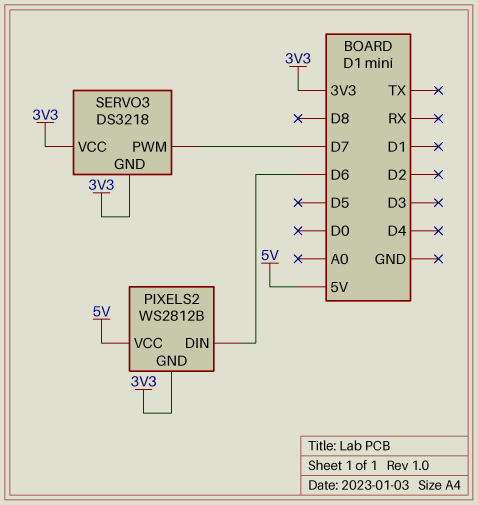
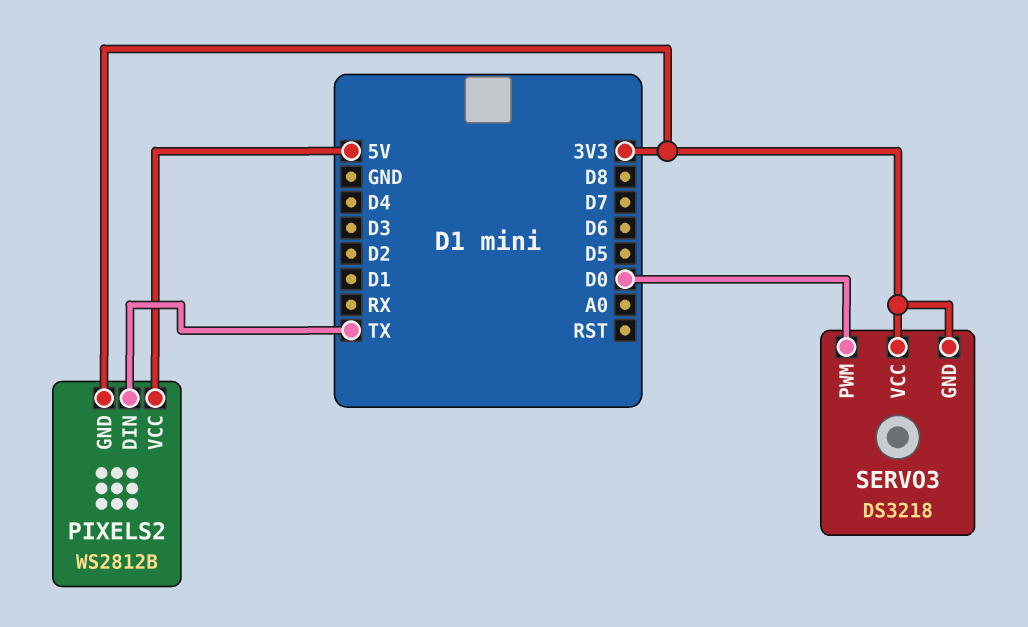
PIXELS2 pin DIN: D6 -> TX
SERVO3 pin PWM: D7 -> D0

